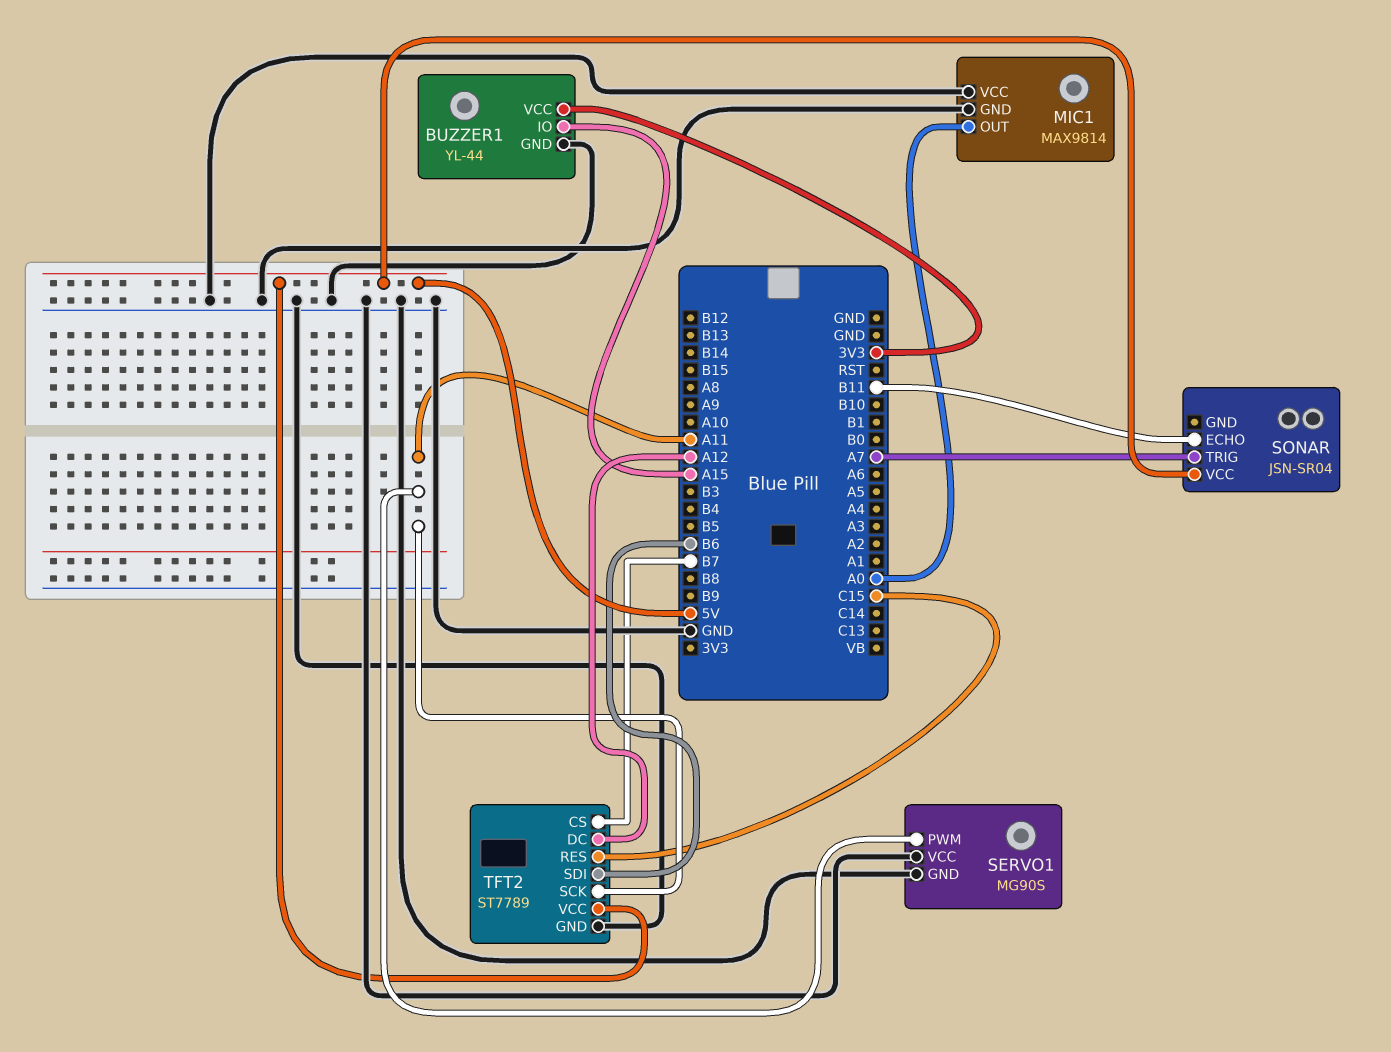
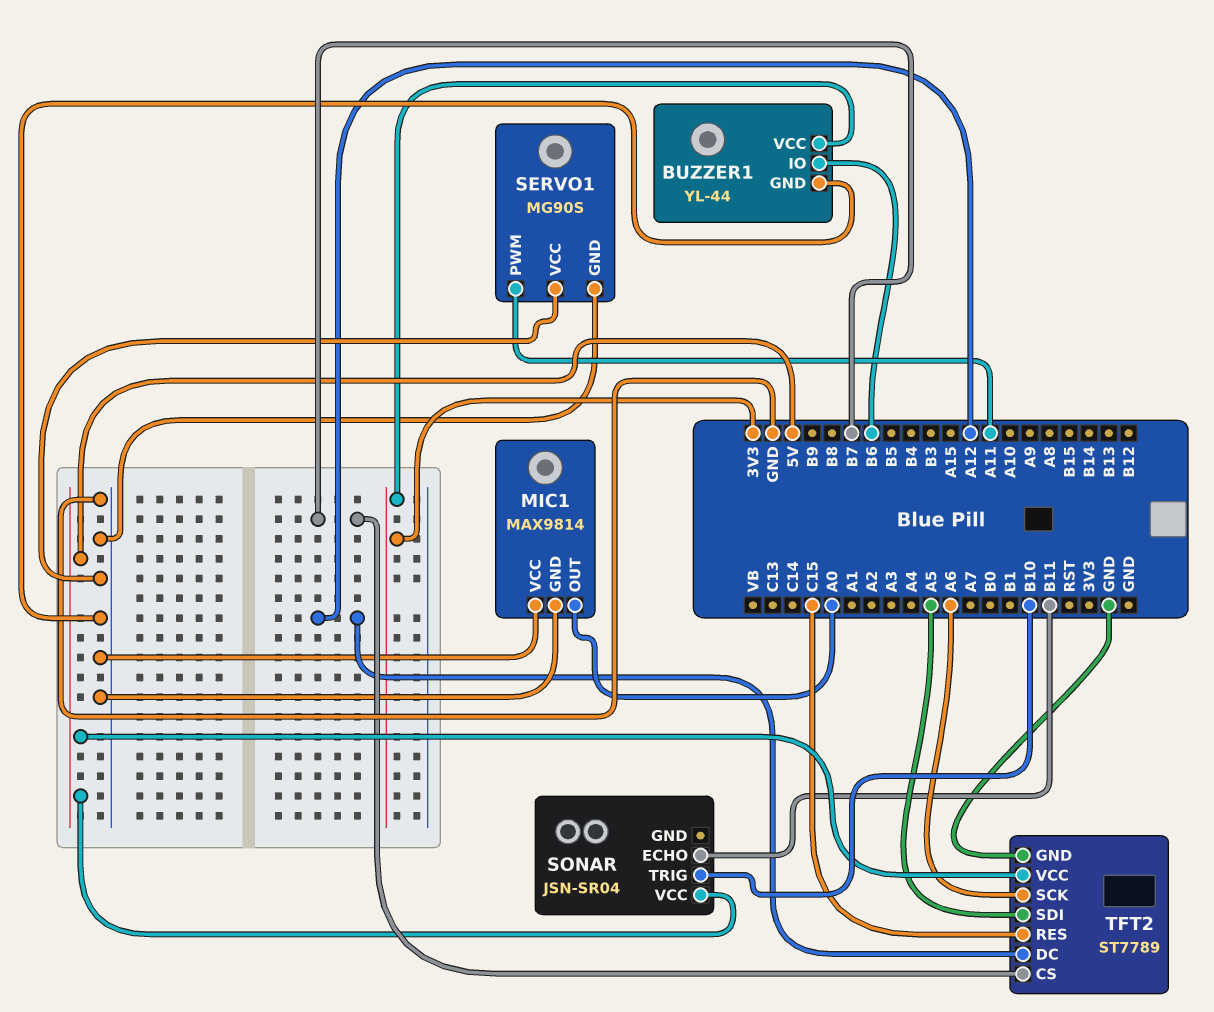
BUZZER1 pin IO: A15 -> B6
SONAR pin TRIG: A7 -> B10
TFT2 pin SCK: A11 -> A6
TFT2 pin SDI: B6 -> A5

